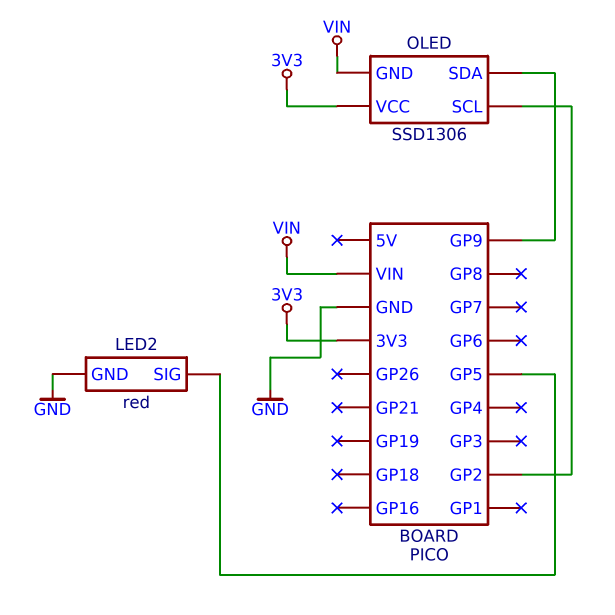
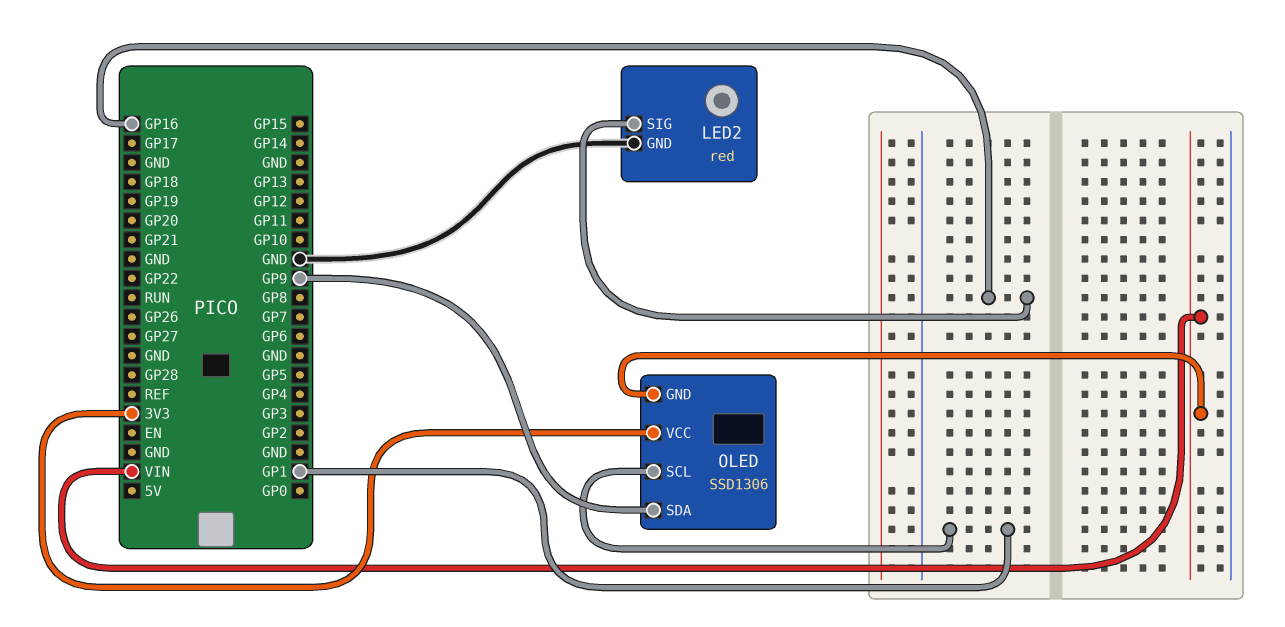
LED2 pin SIG: GP5 -> GP16
OLED pin SCL: GP2 -> GP1

